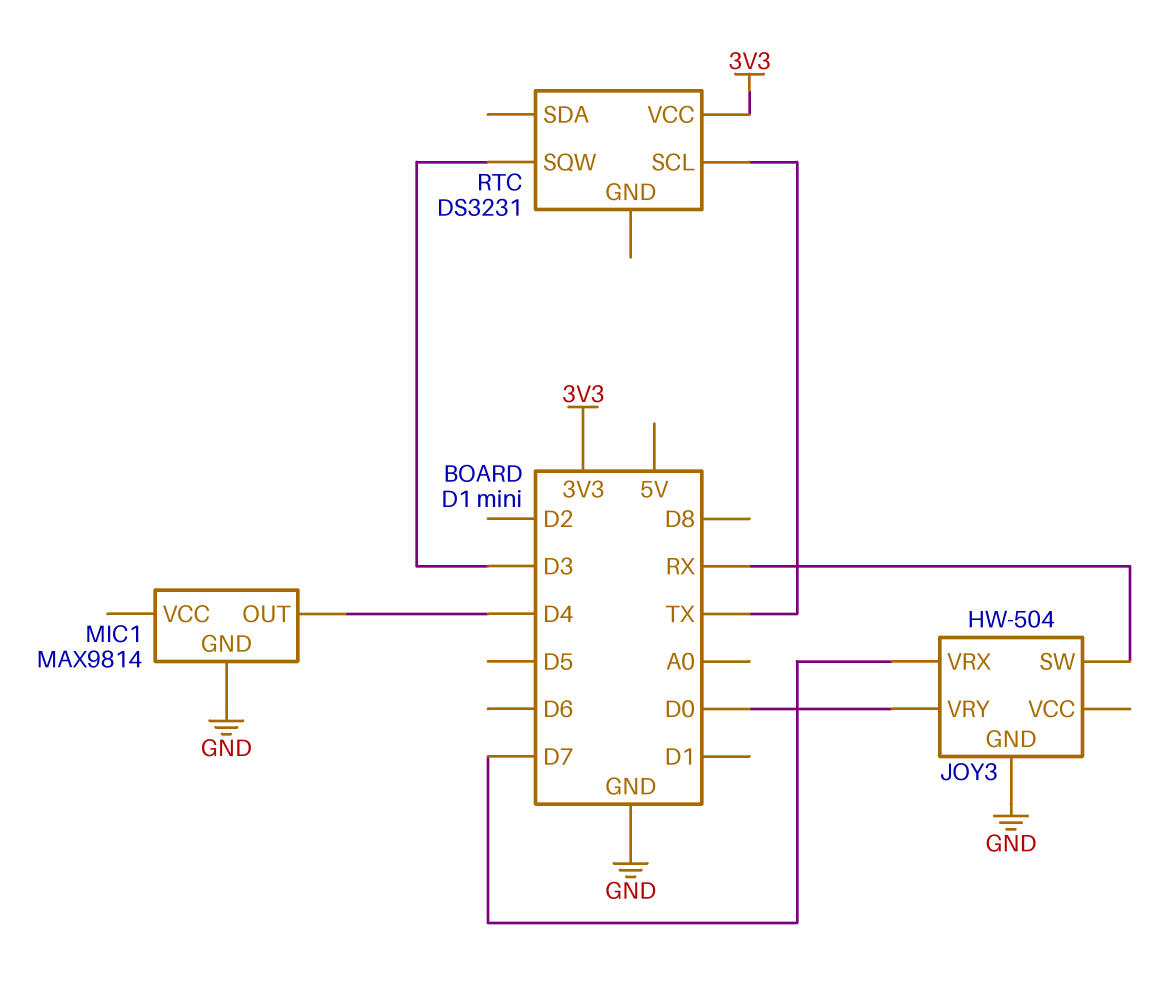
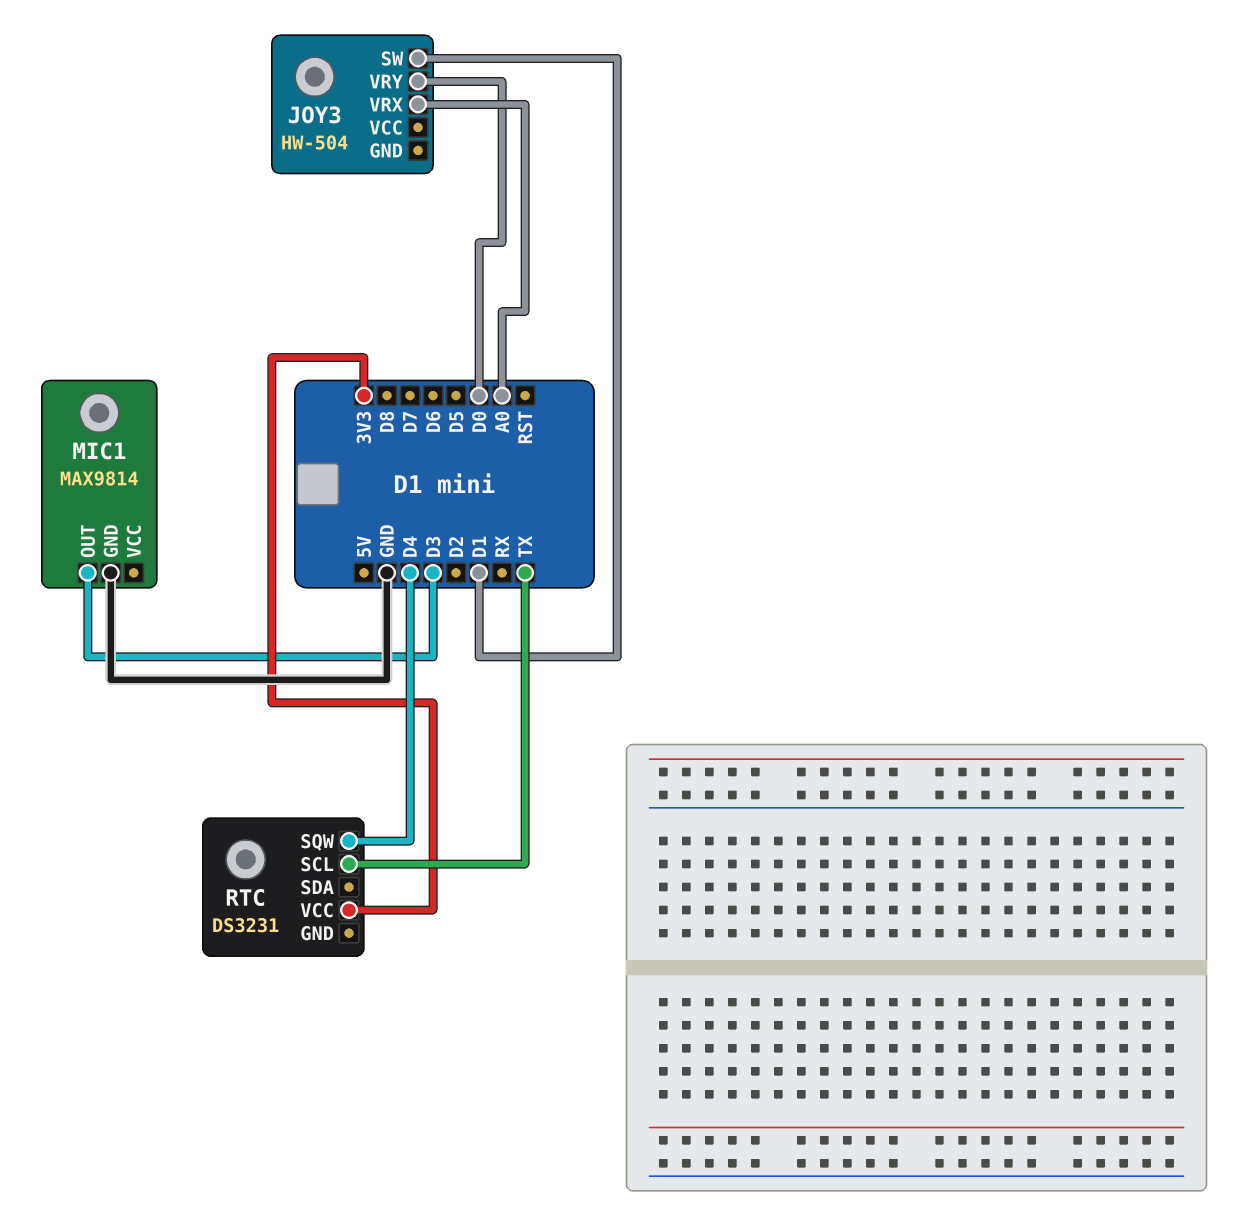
JOY3 pin GND: GND -> none
JOY3 pin SW: RX -> D1
JOY3 pin VRX: D7 -> A0
MIC1 pin OUT: D4 -> D3
RTC pin SQW: D3 -> D4

